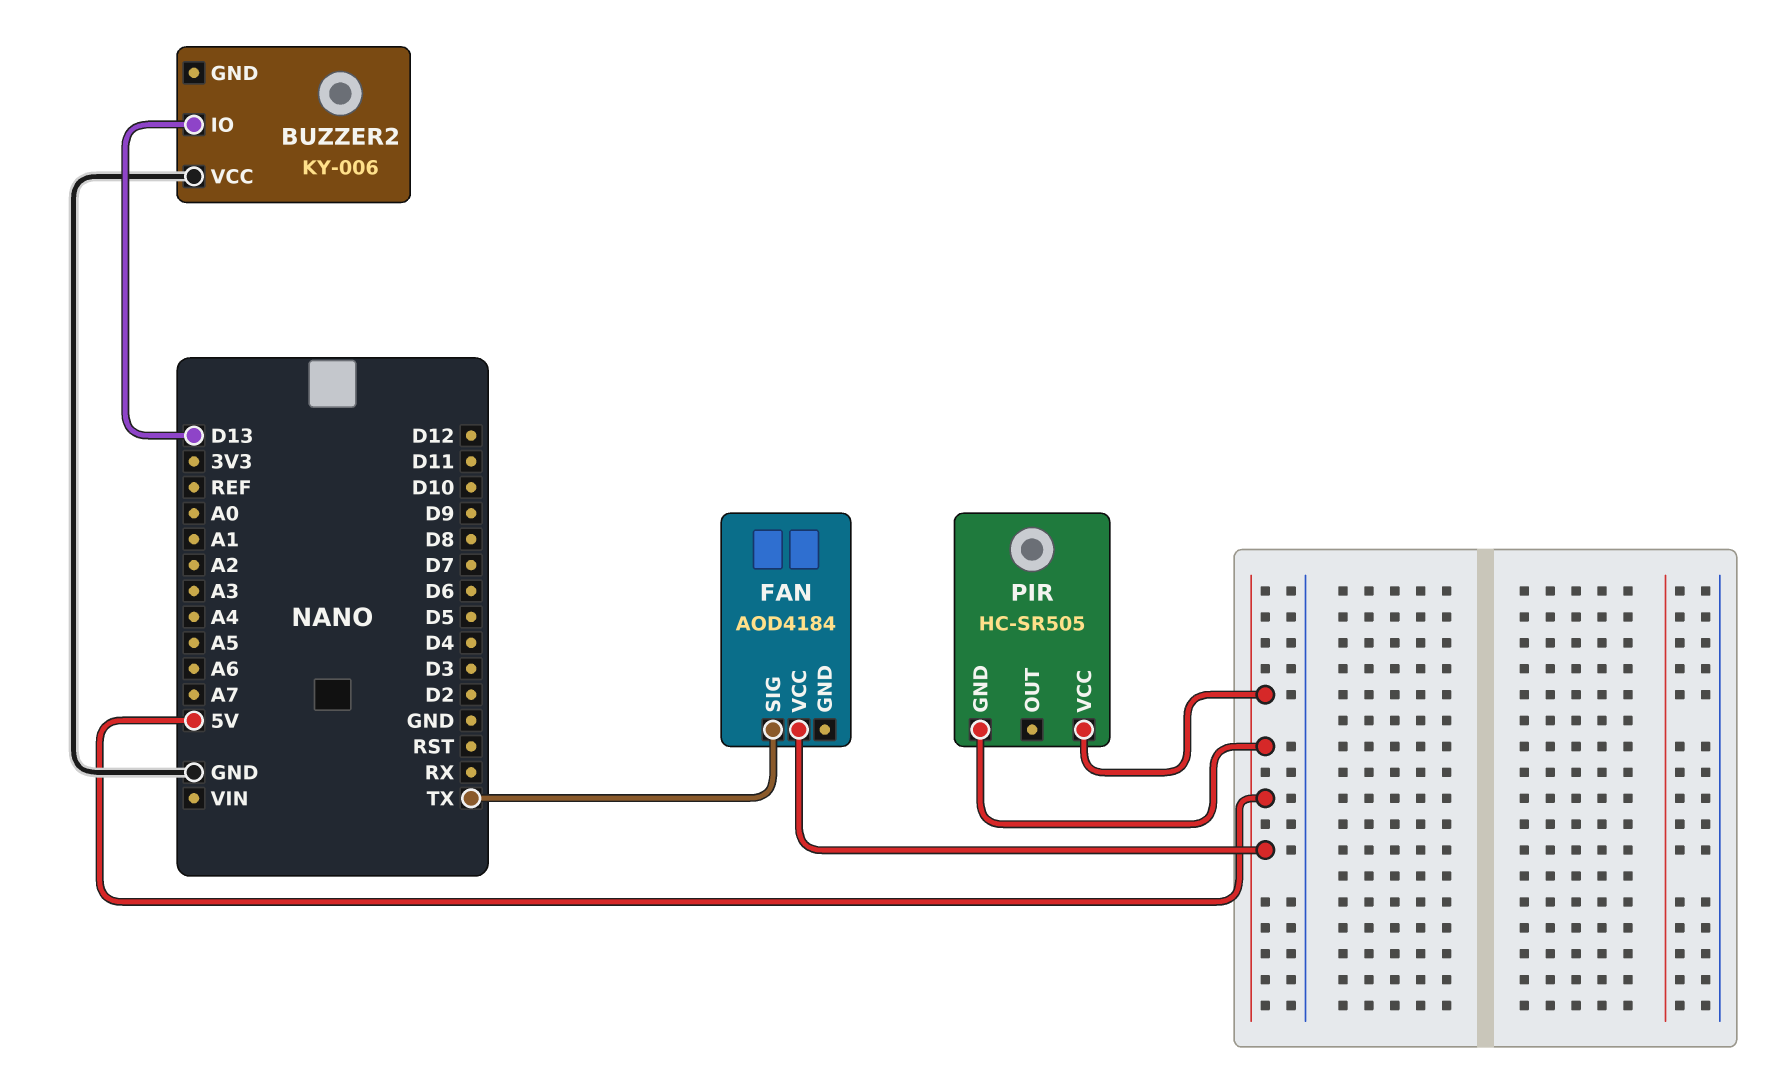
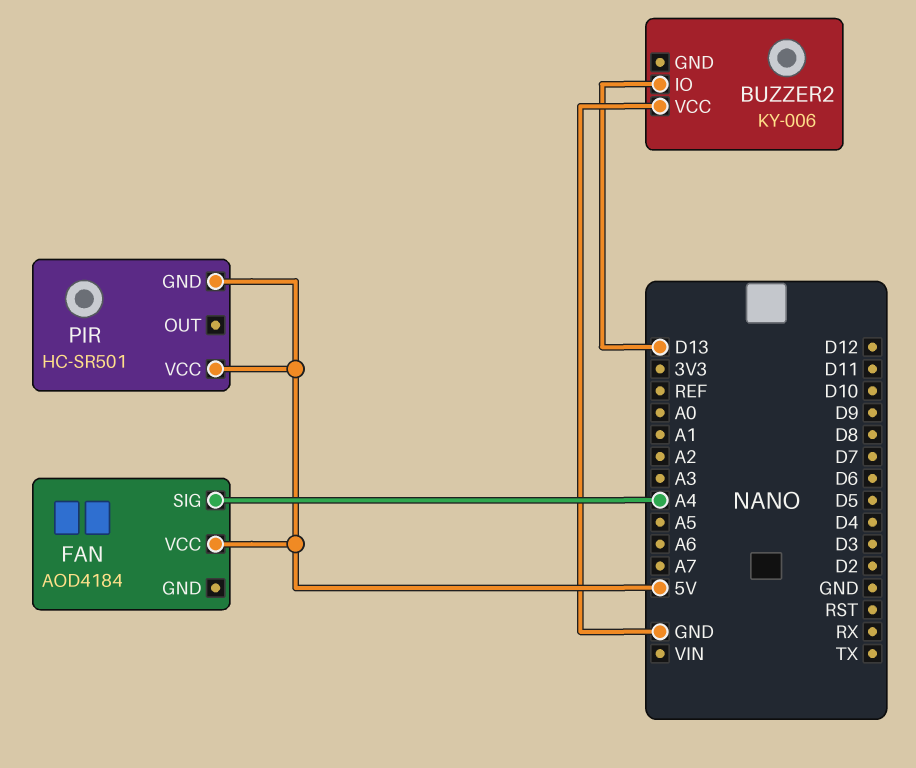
FAN pin SIG: TX -> A4
PIR: HC-SR505 -> HC-SR501

